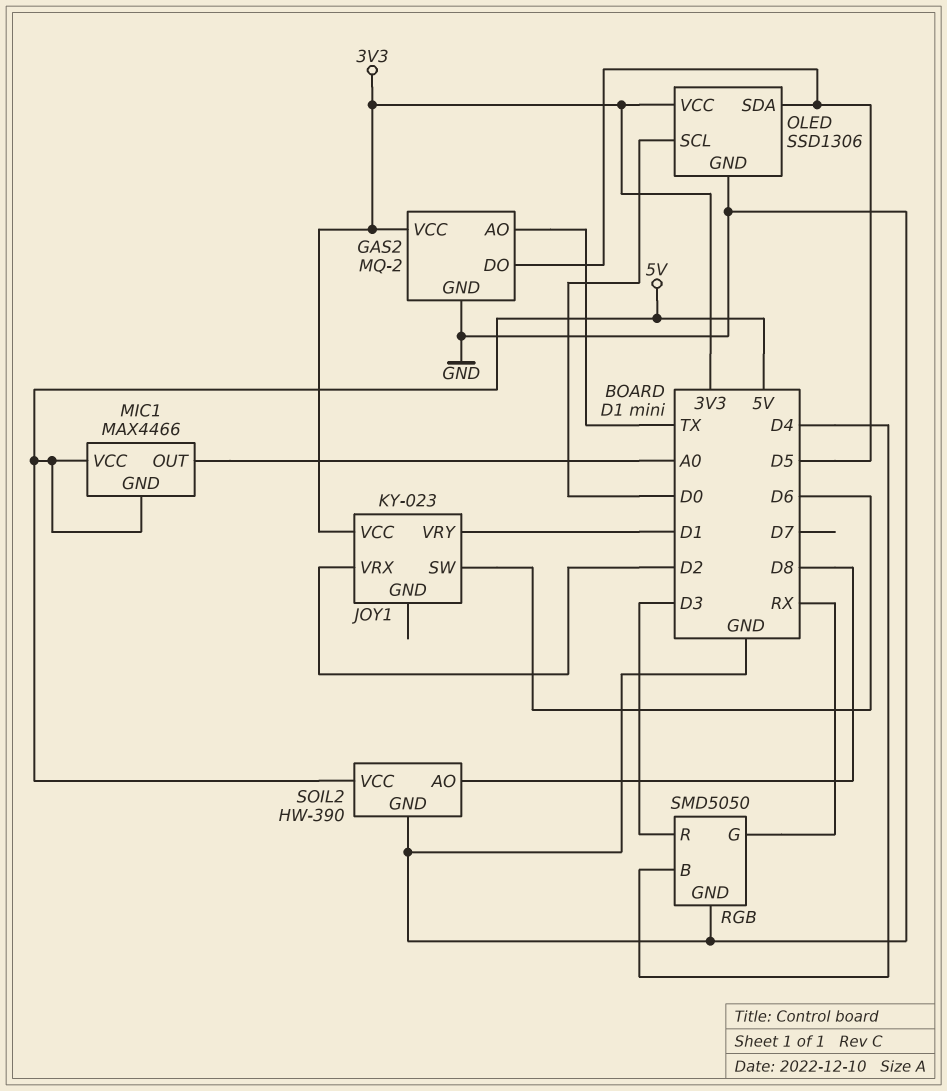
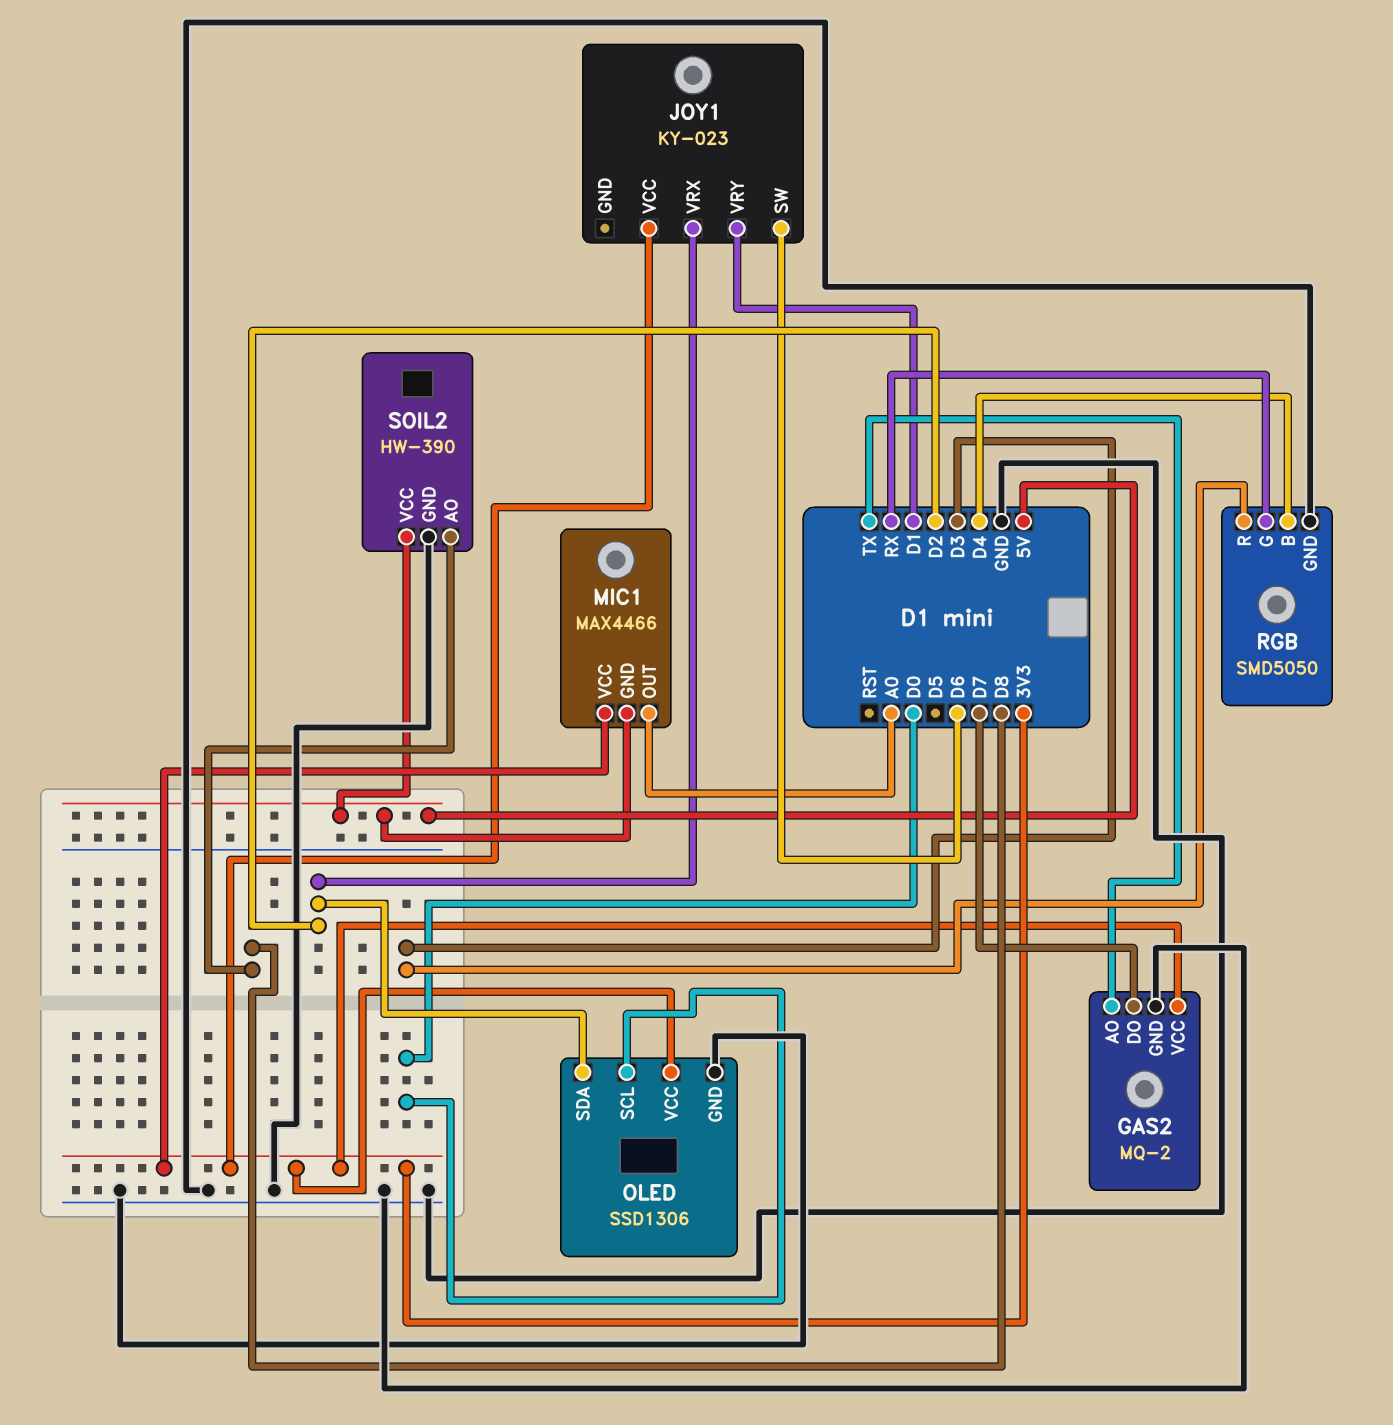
GAS2 pin DO: D5 -> D7
MIC1 pin VCC: 5V -> 3V3
OLED pin SDA: D5 -> D2

